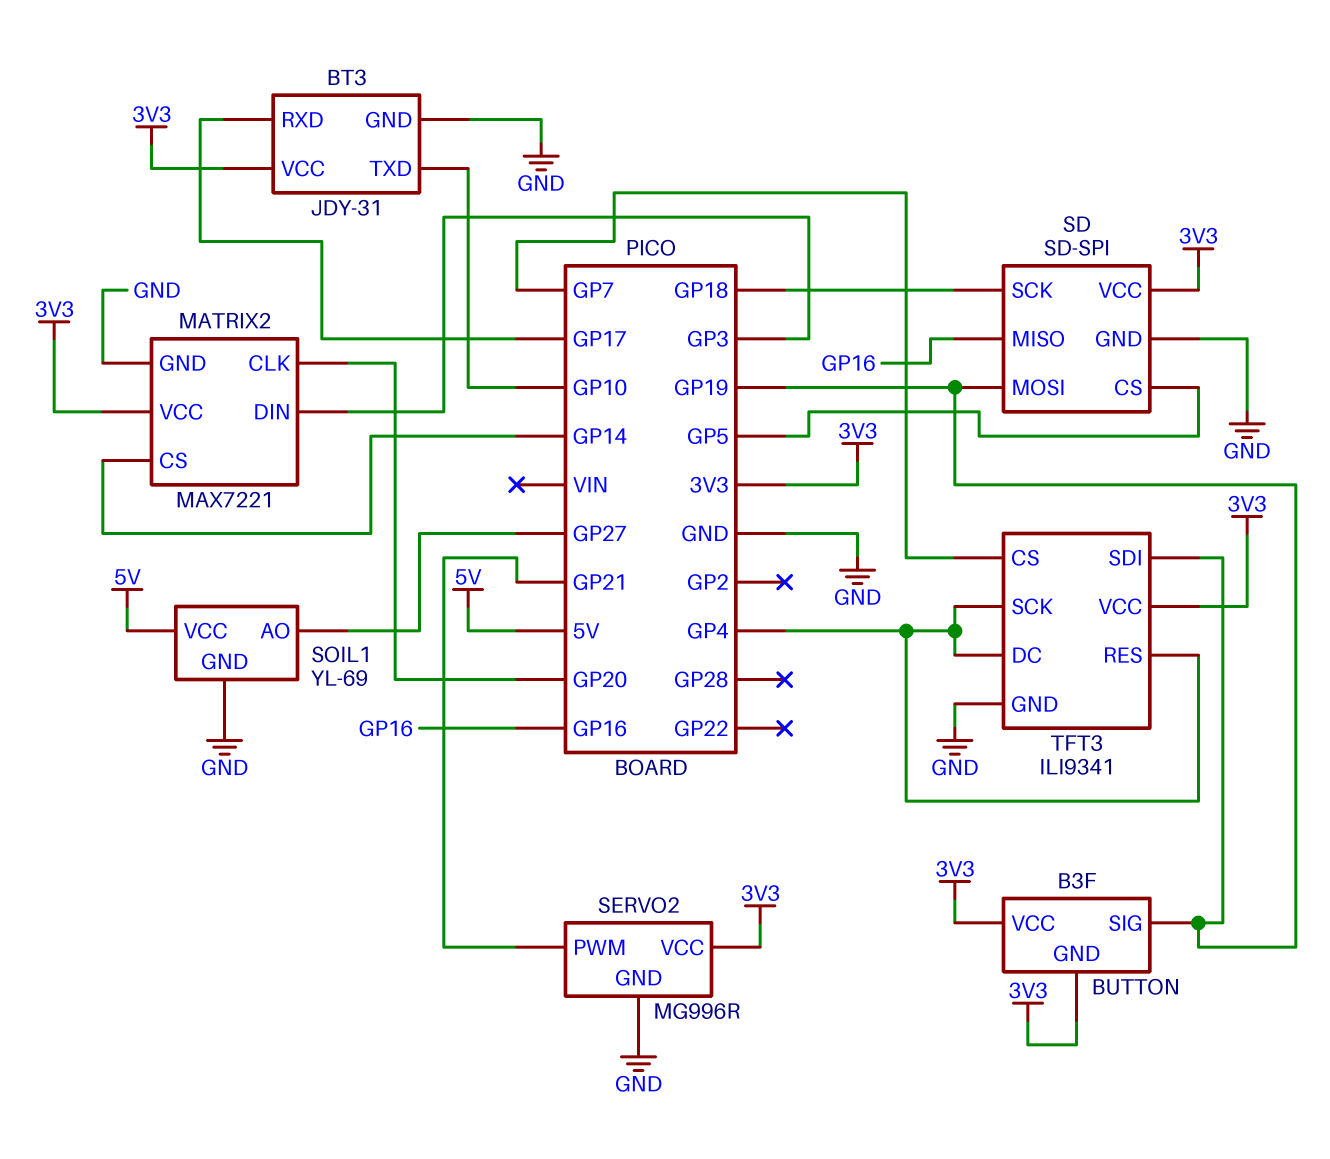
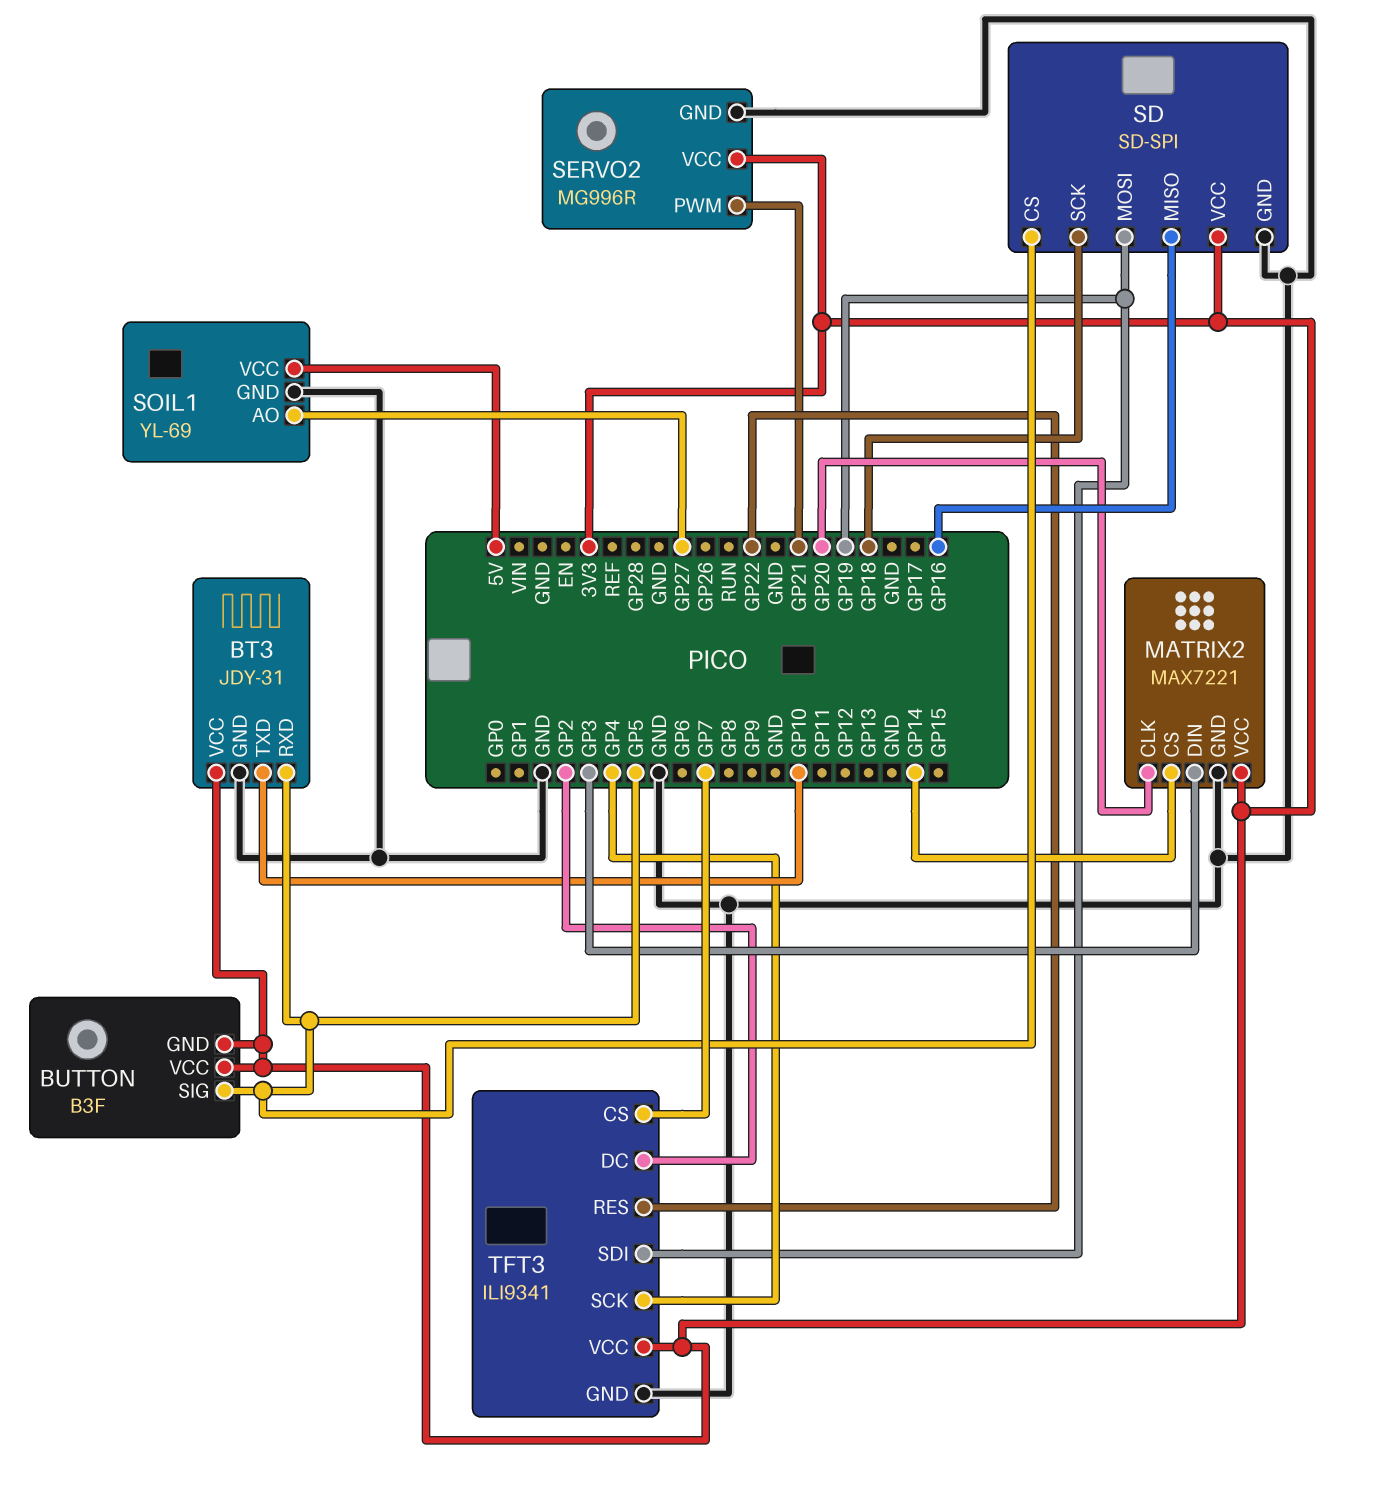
BT3 pin RXD: GP17 -> GP5
BUTTON pin SIG: GP19 -> GP5
TFT3 pin DC: GP4 -> GP2
TFT3 pin RES: GP4 -> GP22

